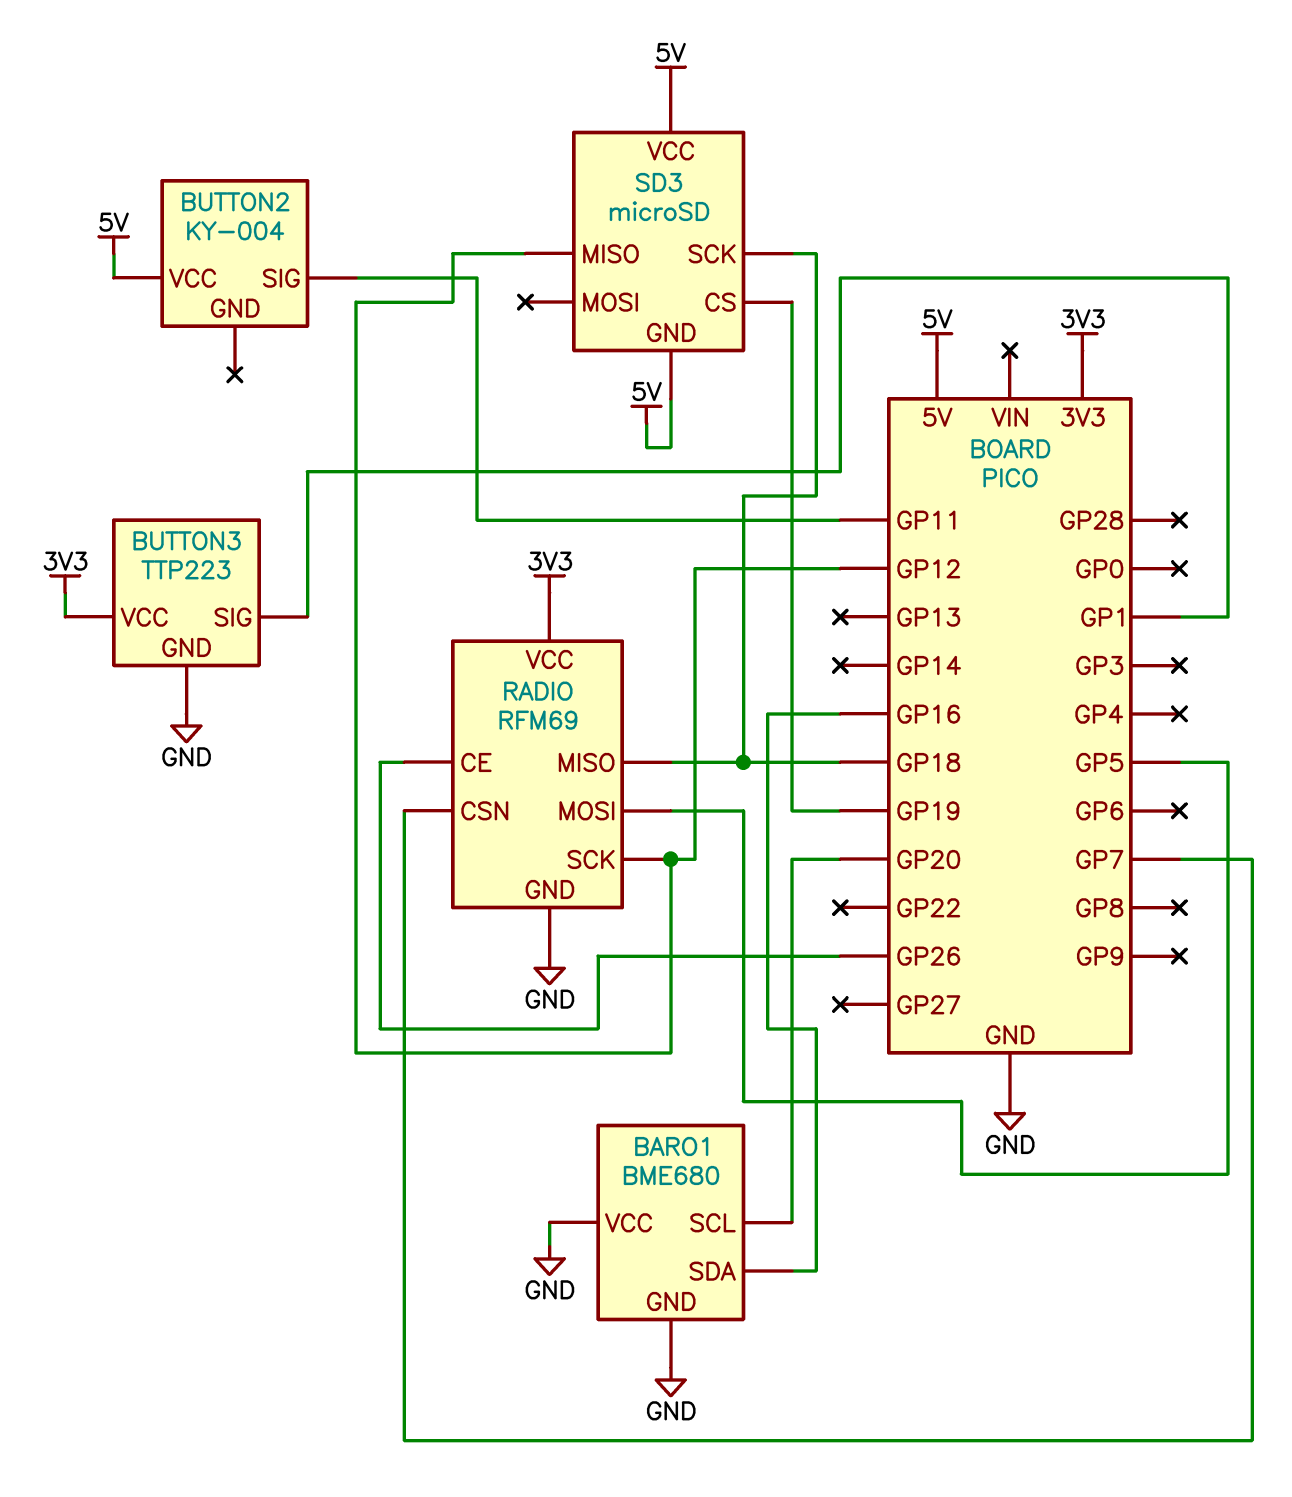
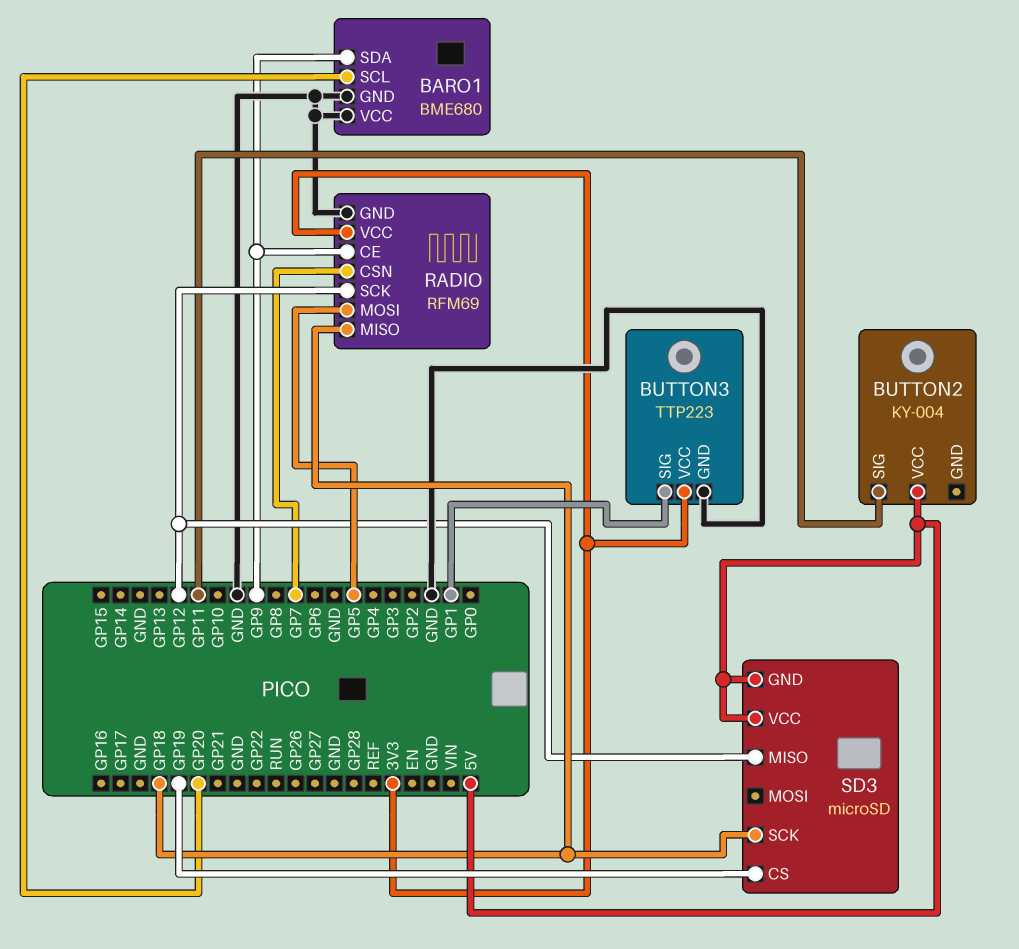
BARO1 pin SDA: GP16 -> GP9
RADIO pin CE: GP26 -> GP9

